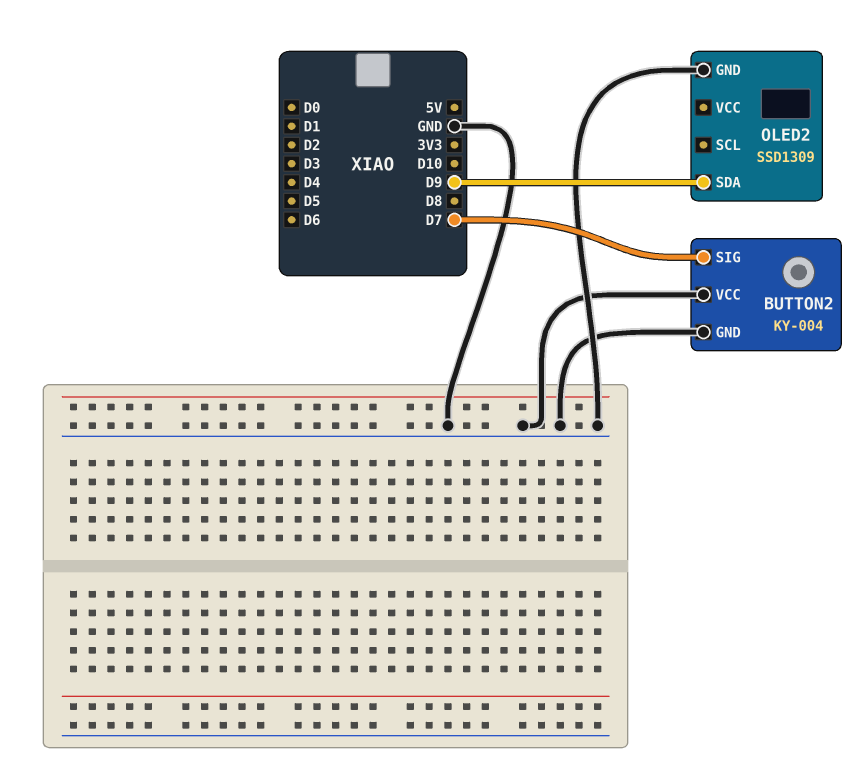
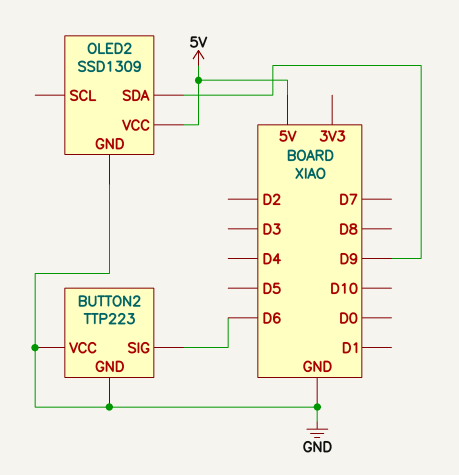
BUTTON2: KY-004 -> TTP223
BUTTON2 pin SIG: D7 -> D6
OLED2 pin VCC: none -> 5V

